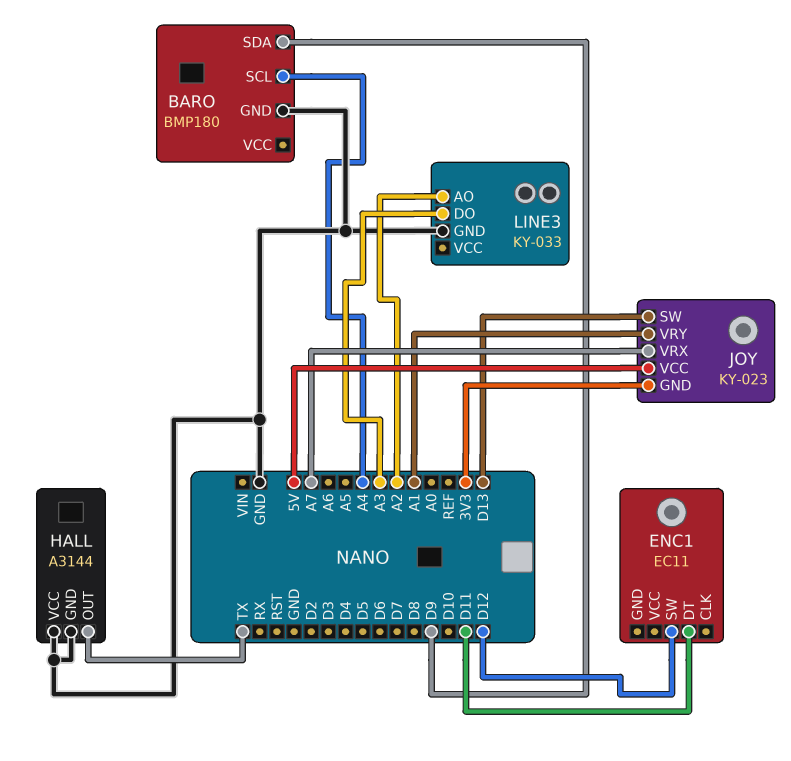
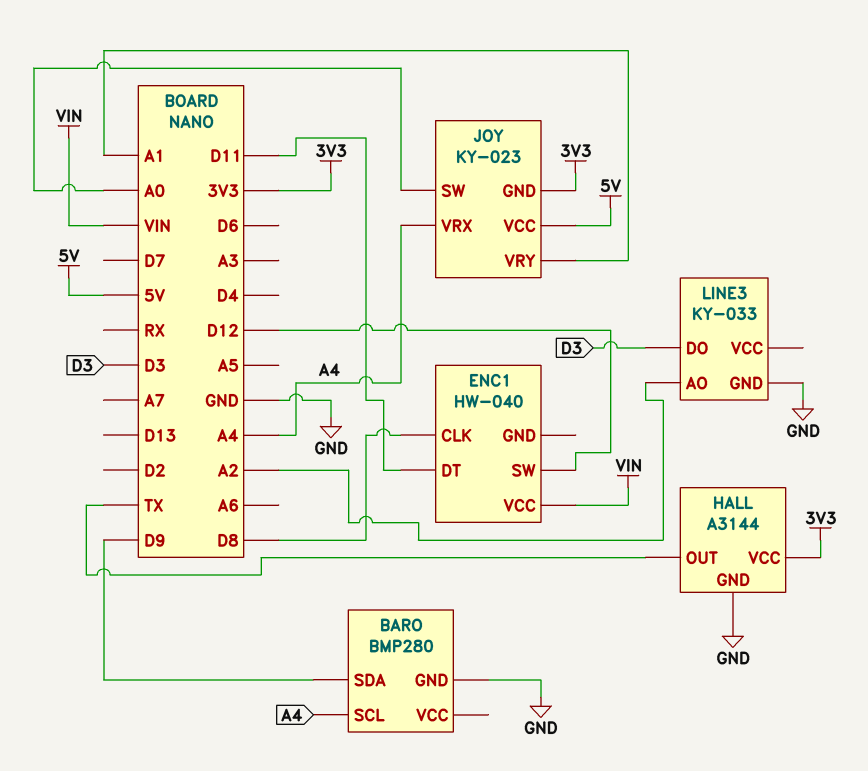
BARO: BMP180 -> BMP280
ENC1: EC11 -> HW-040
ENC1 pin CLK: none -> D8
ENC1 pin VCC: none -> VIN
HALL pin VCC: GND -> 3V3
JOY pin SW: D13 -> A0
JOY pin VRX: A7 -> A4
LINE3 pin DO: A3 -> D3

